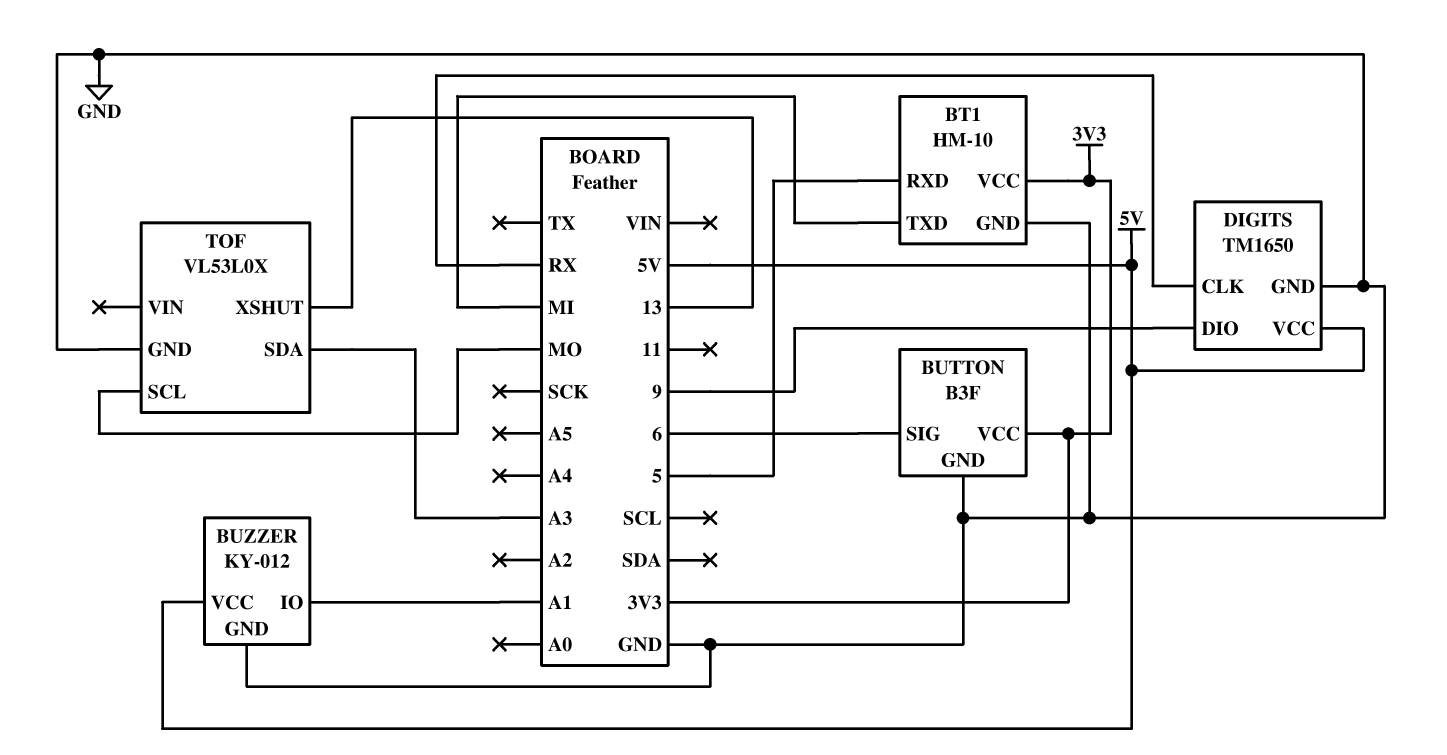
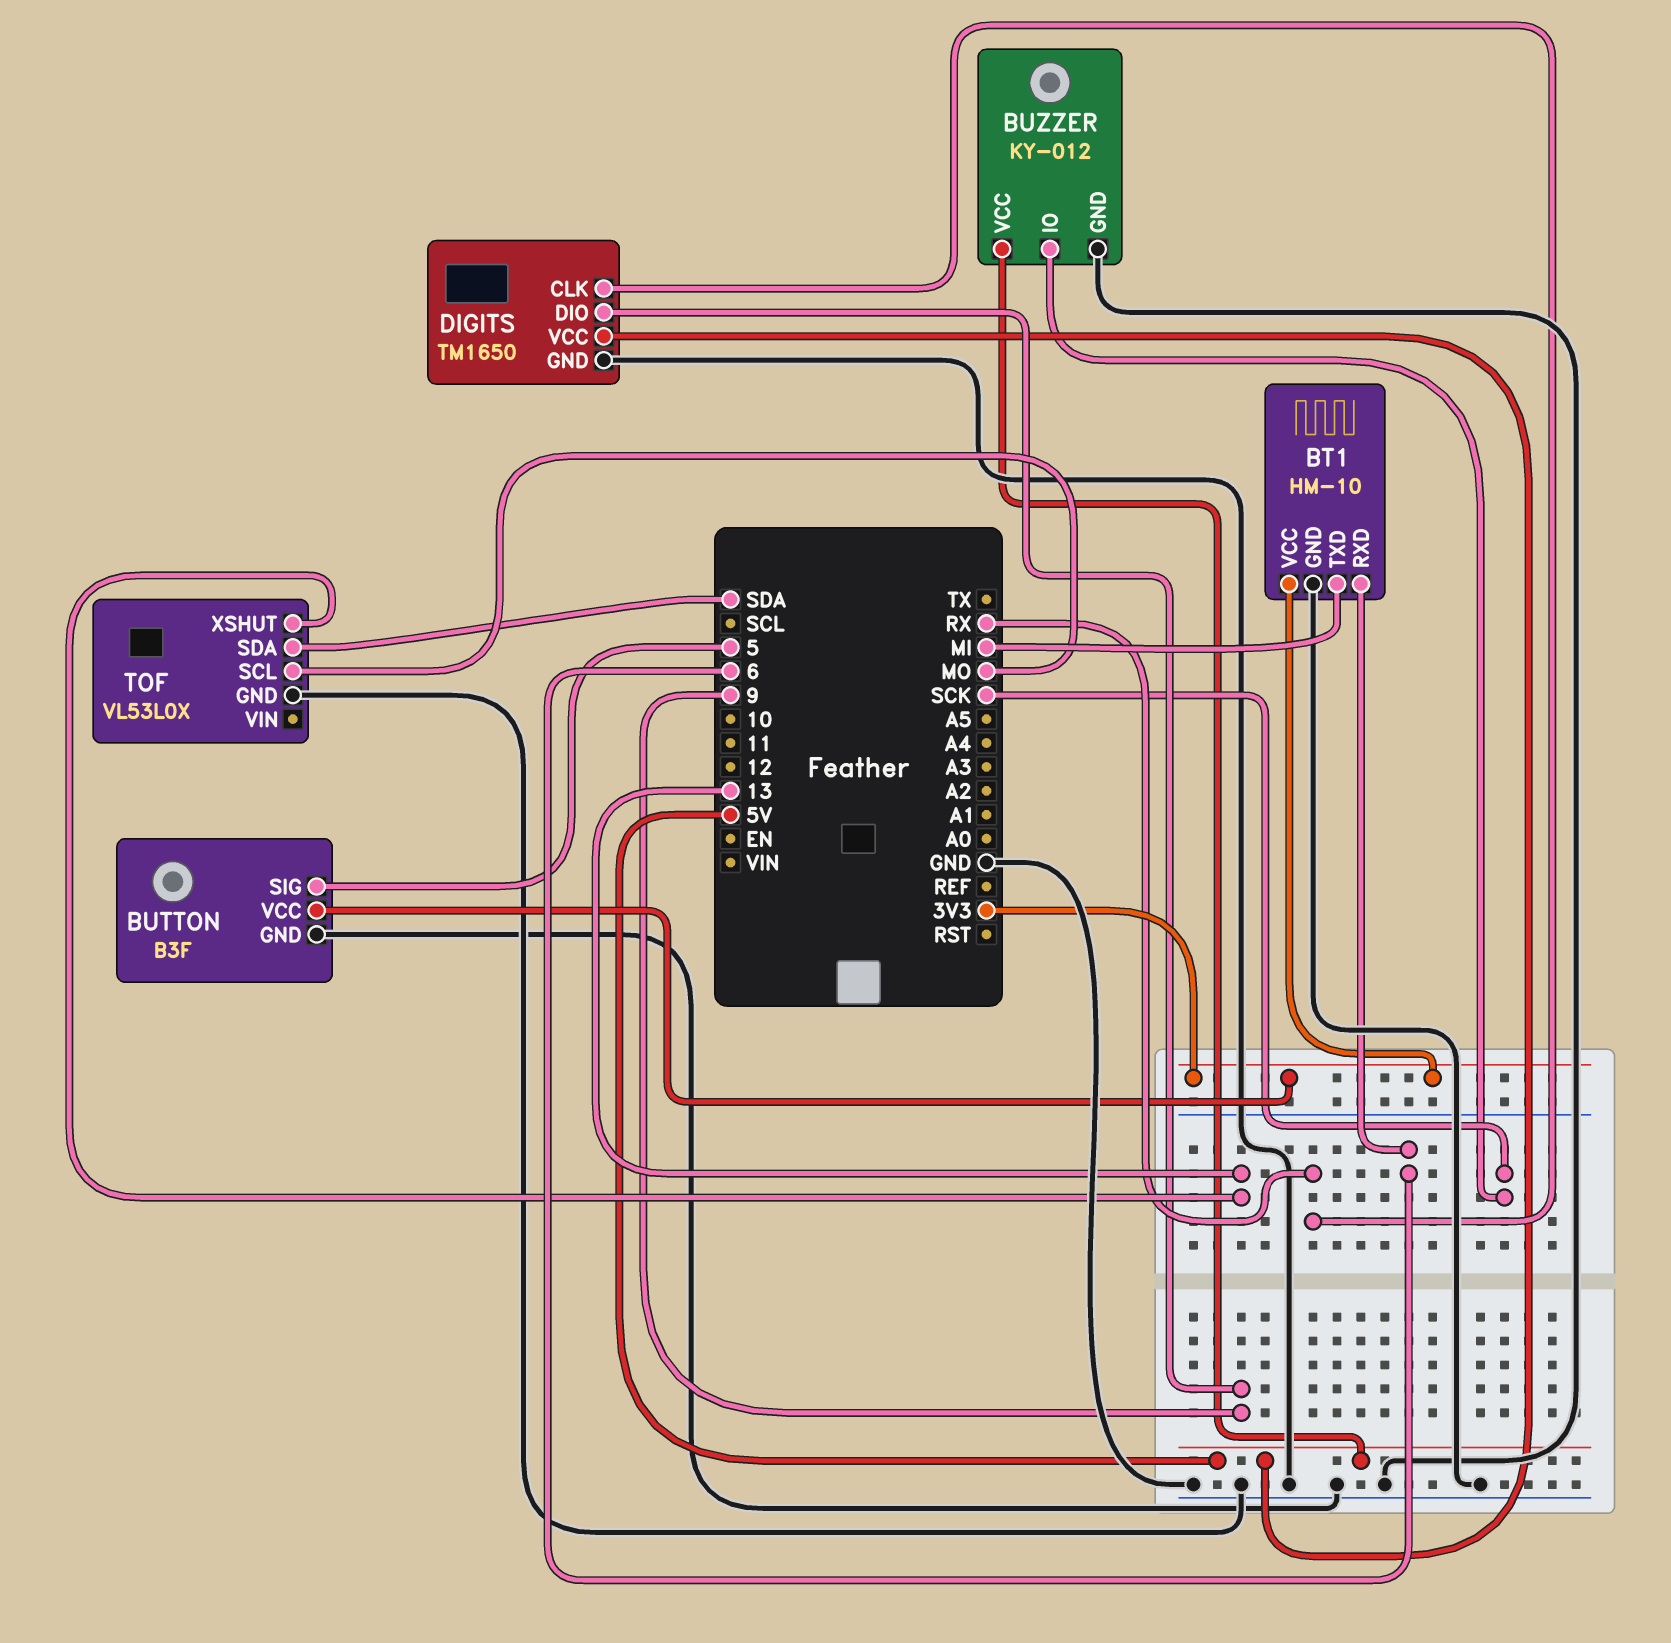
BT1 pin RXD: 5 -> 6
BUTTON pin SIG: 6 -> 5
BUZZER pin IO: A1 -> SCK
TOF pin SDA: A3 -> SDA

